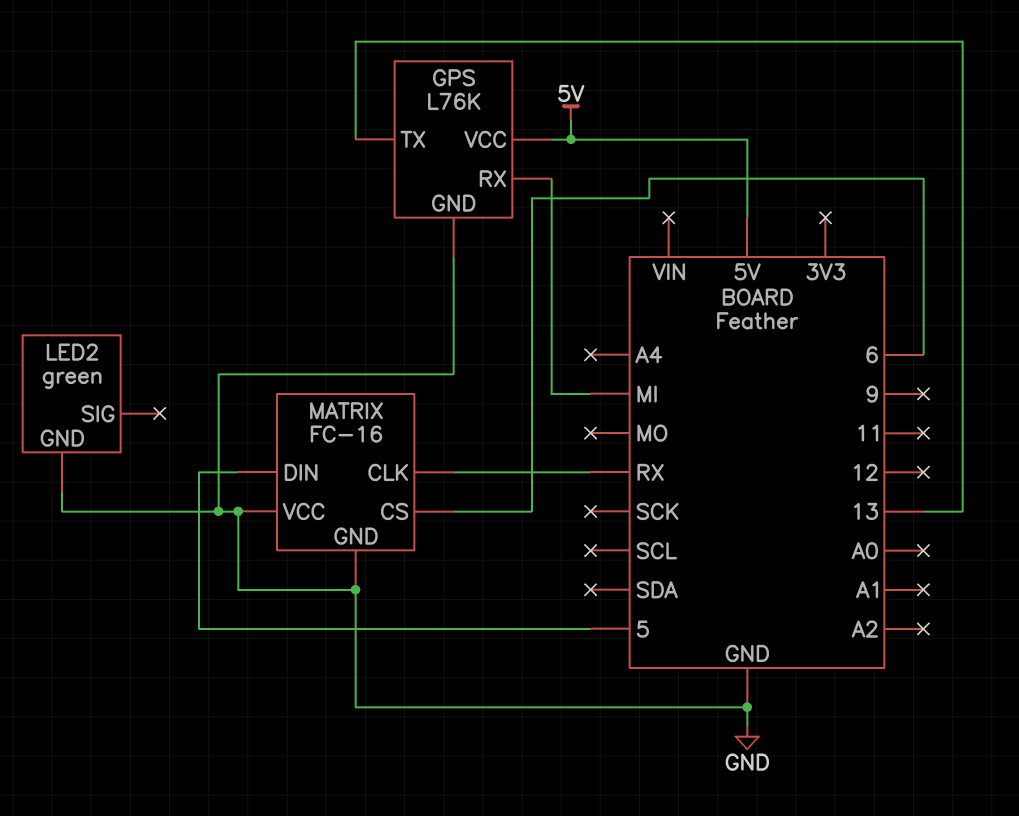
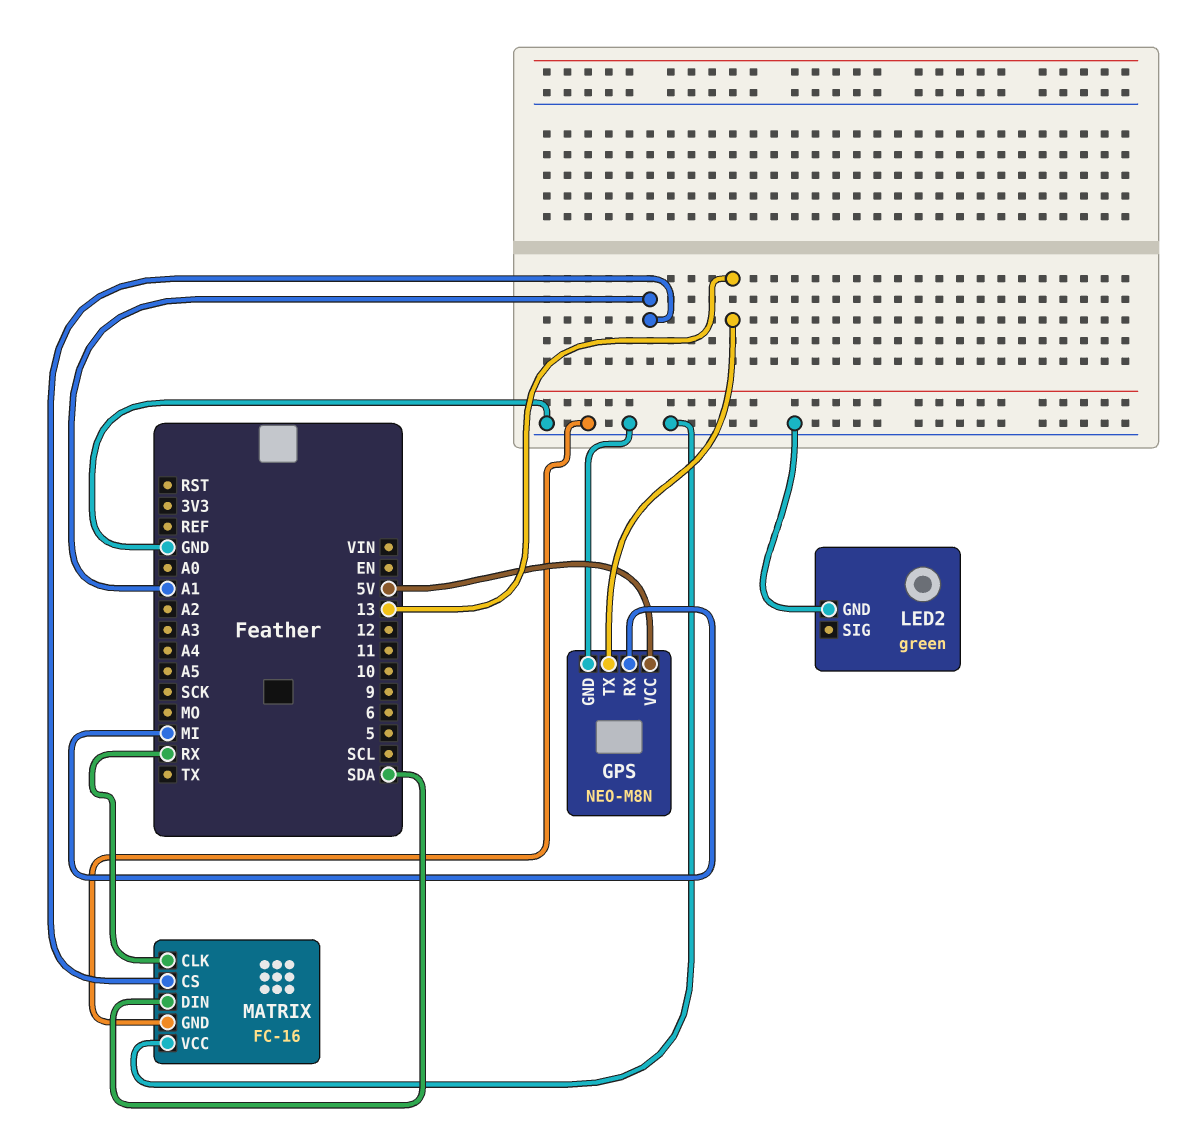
GPS: L76K -> NEO-M8N
MATRIX pin CS: 6 -> A1
MATRIX pin DIN: 5 -> SDA

